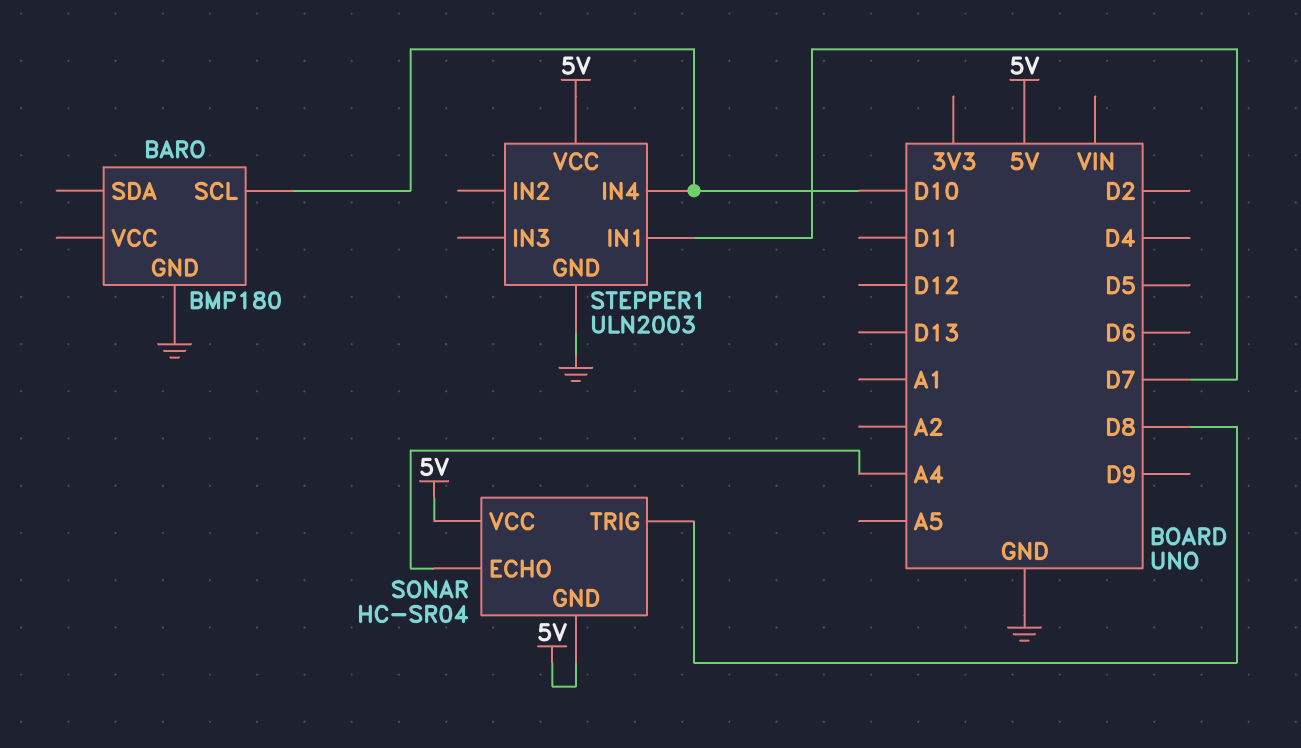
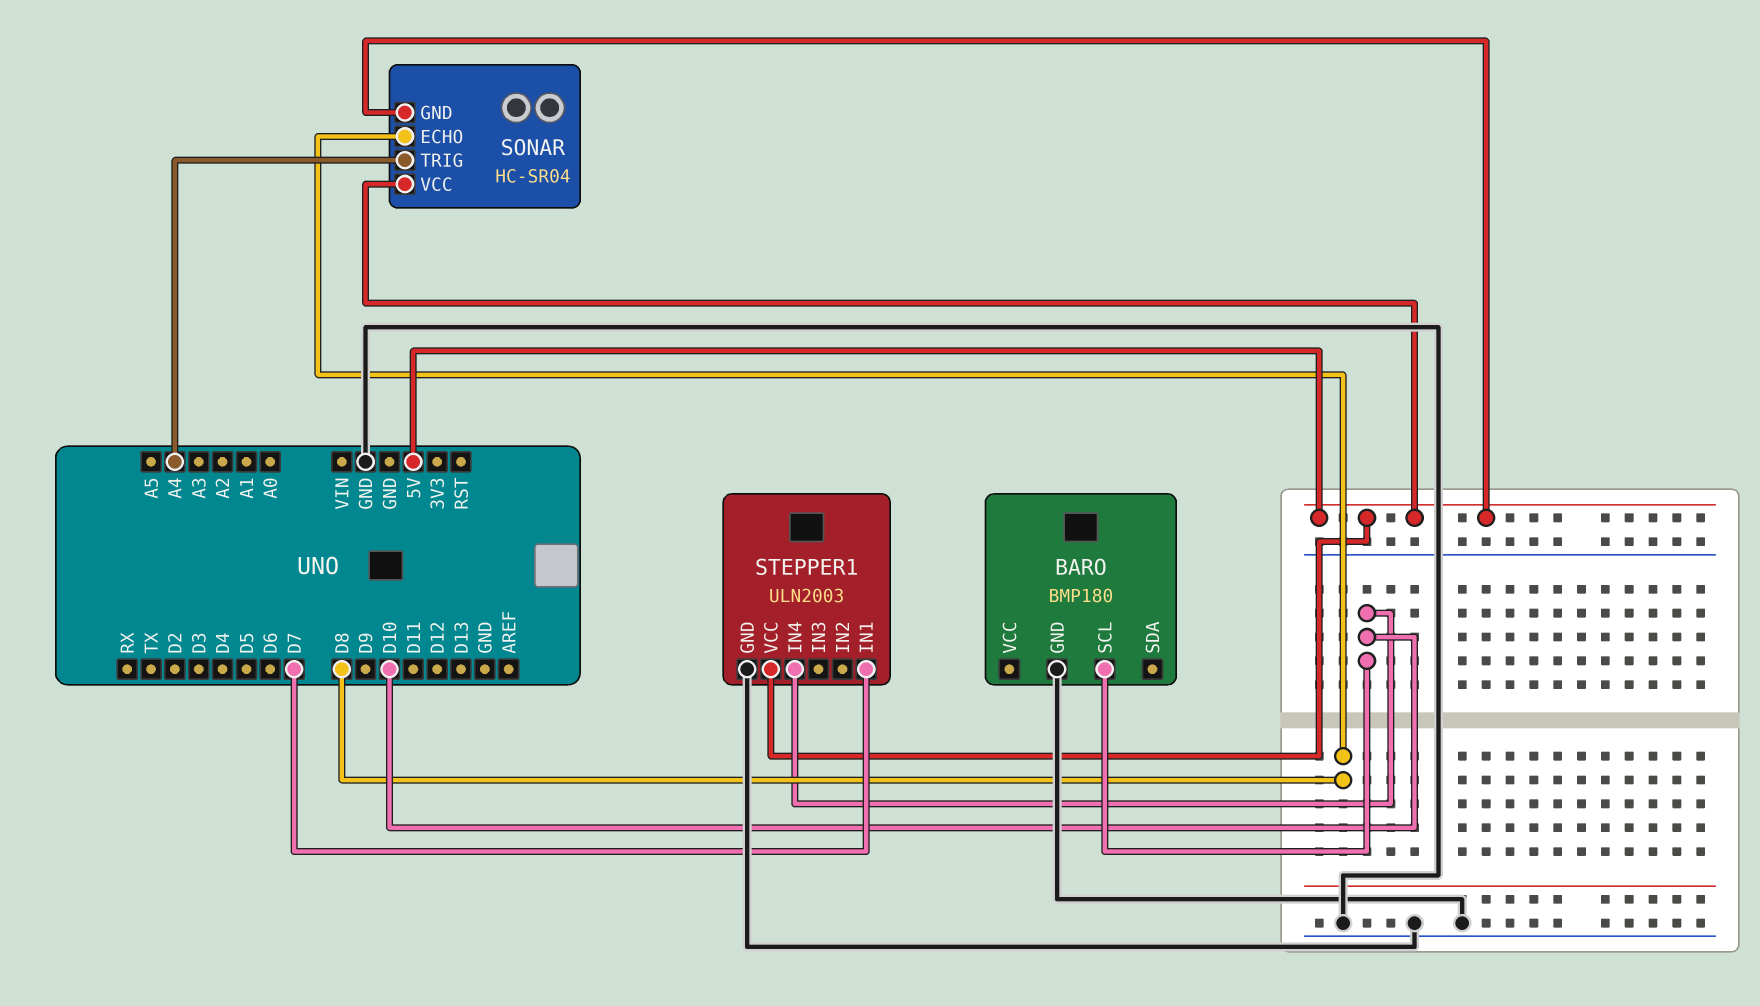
SONAR pin ECHO: A4 -> D8
SONAR pin TRIG: D8 -> A4

